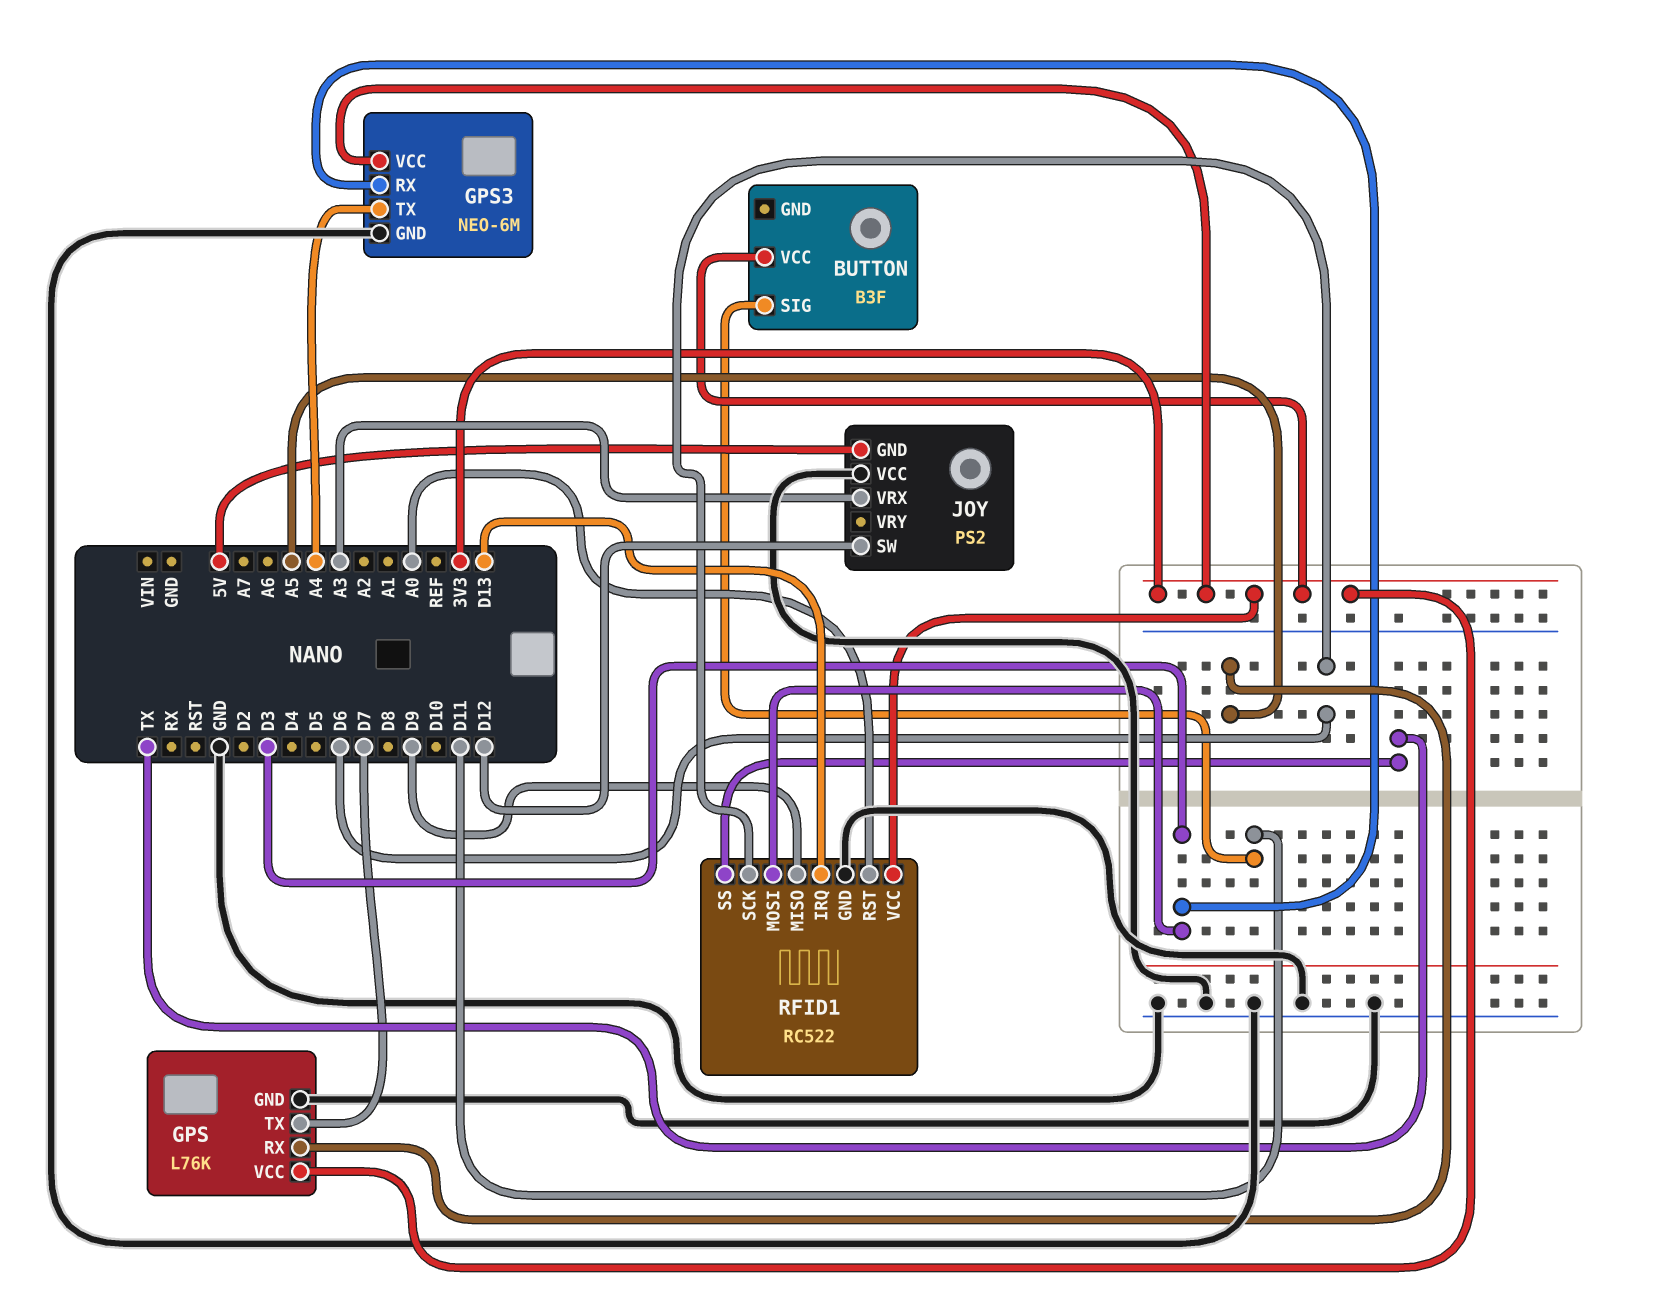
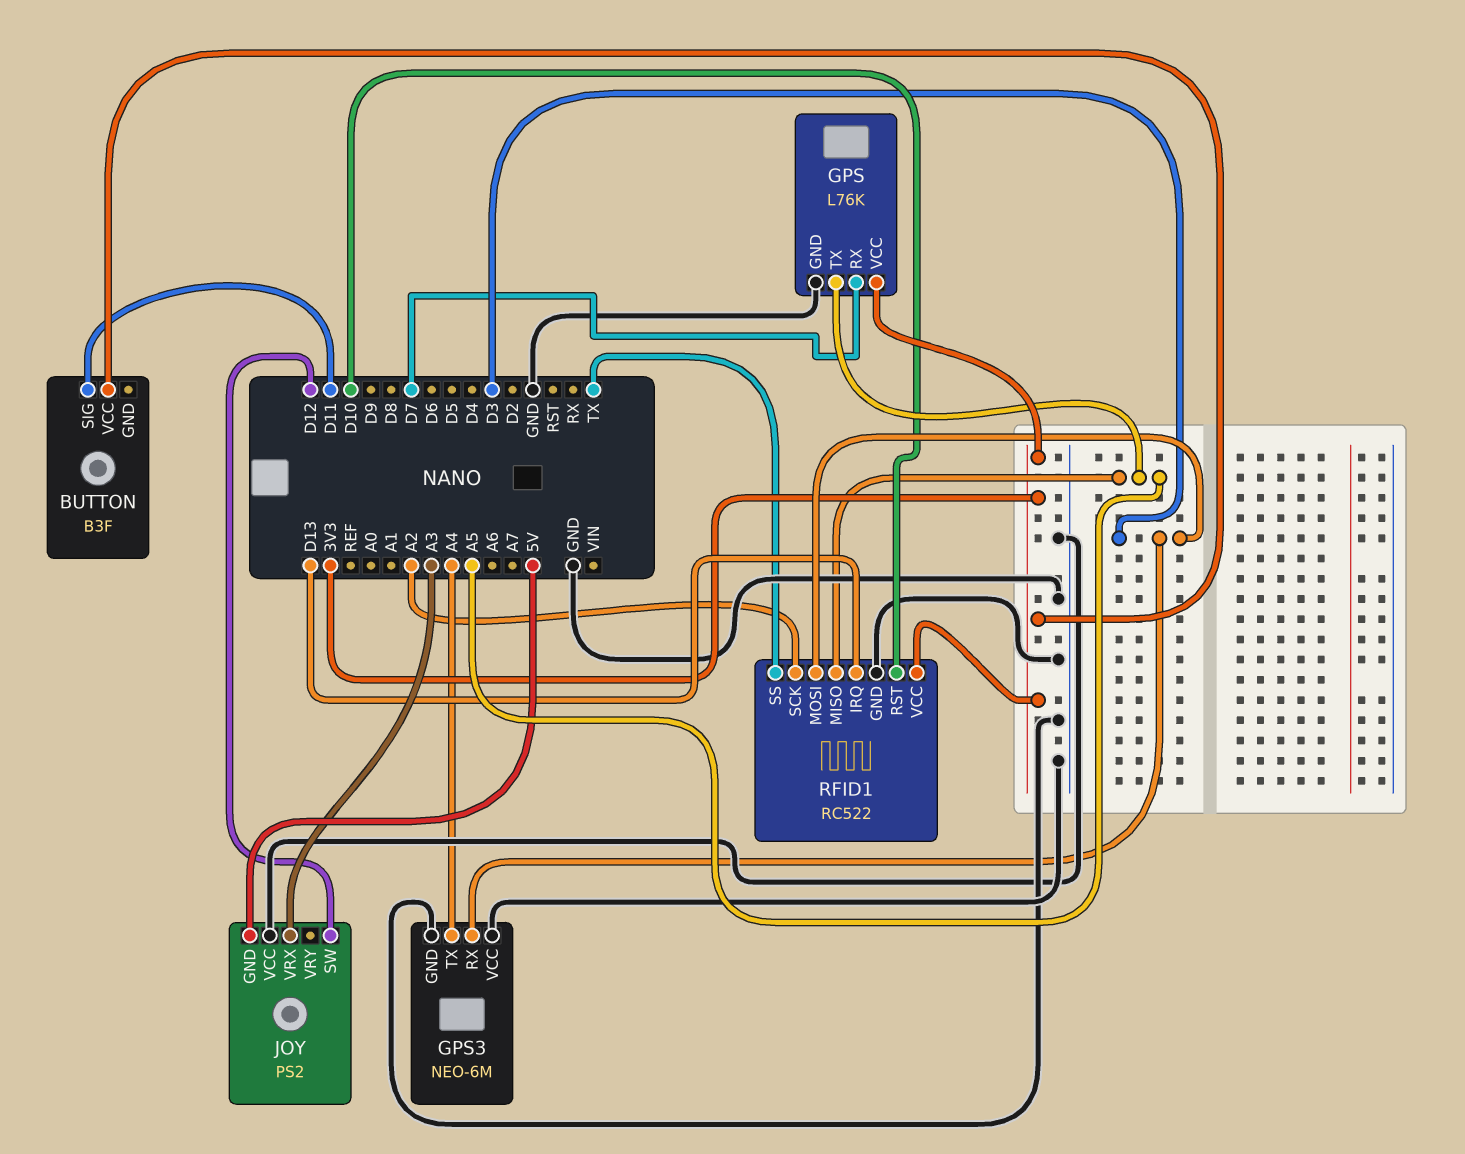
GPS pin RX: A5 -> D7
GPS pin TX: D7 -> A5
GPS3 pin VCC: 3V3 -> GND
RFID1 pin MISO: D9 -> A5
RFID1 pin RST: A0 -> D10
RFID1 pin SCK: D6 -> A2

